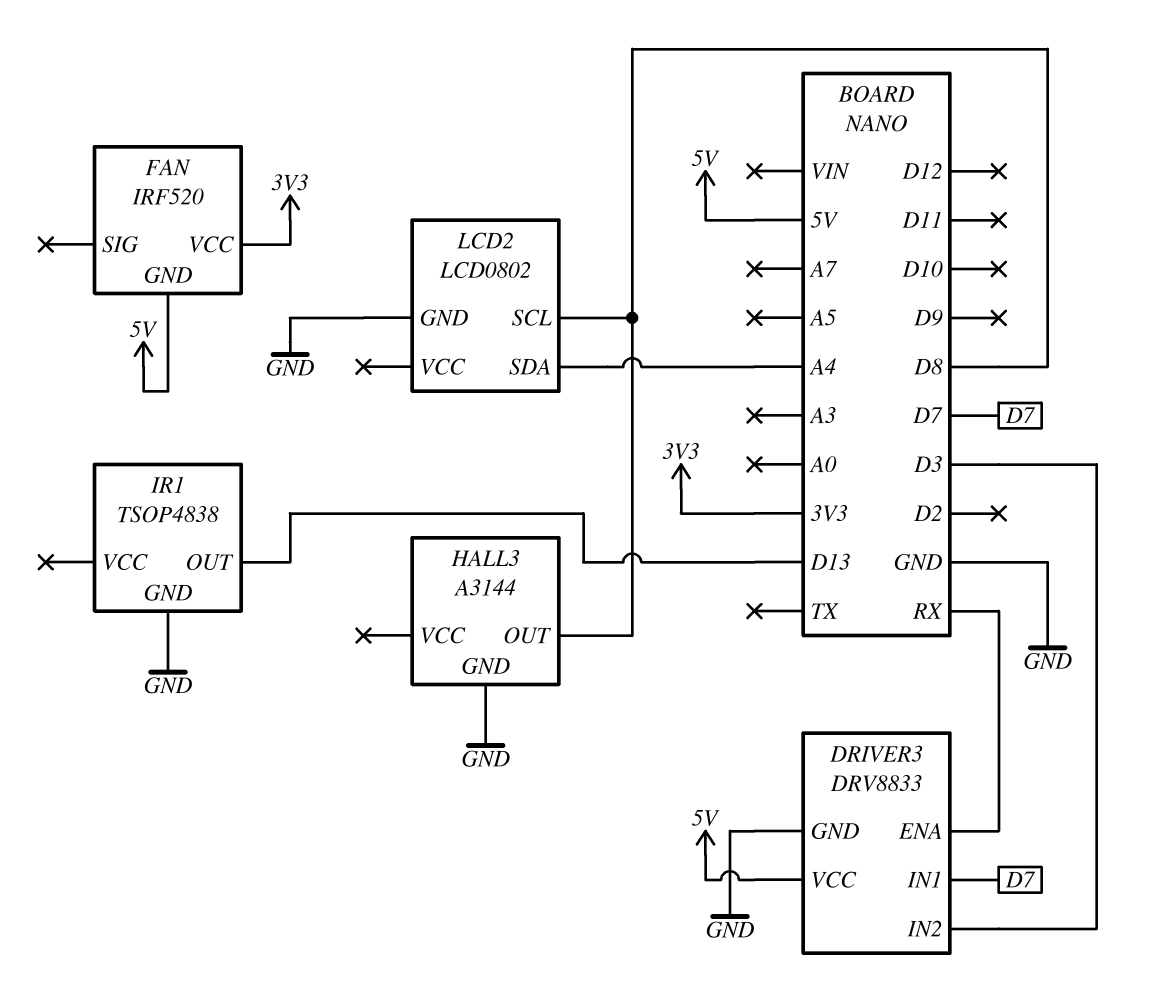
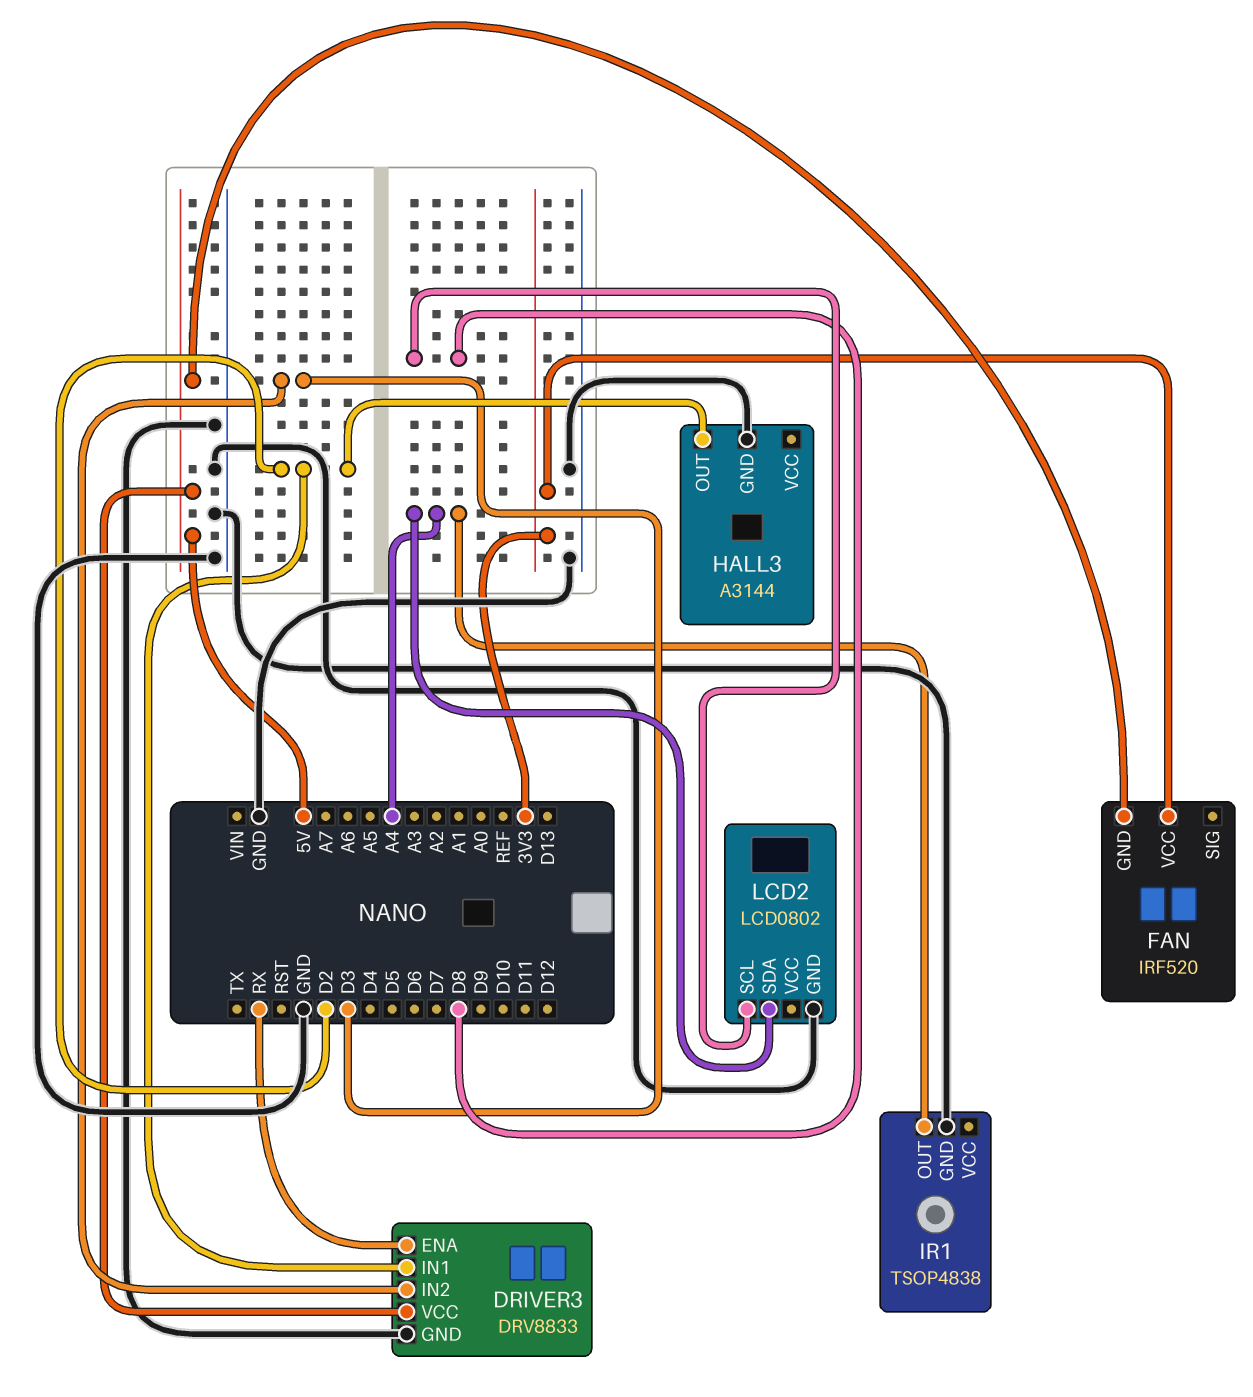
DRIVER3 pin IN1: D7 -> D2
HALL3 pin OUT: D8 -> D2
IR1 pin OUT: D13 -> A4

